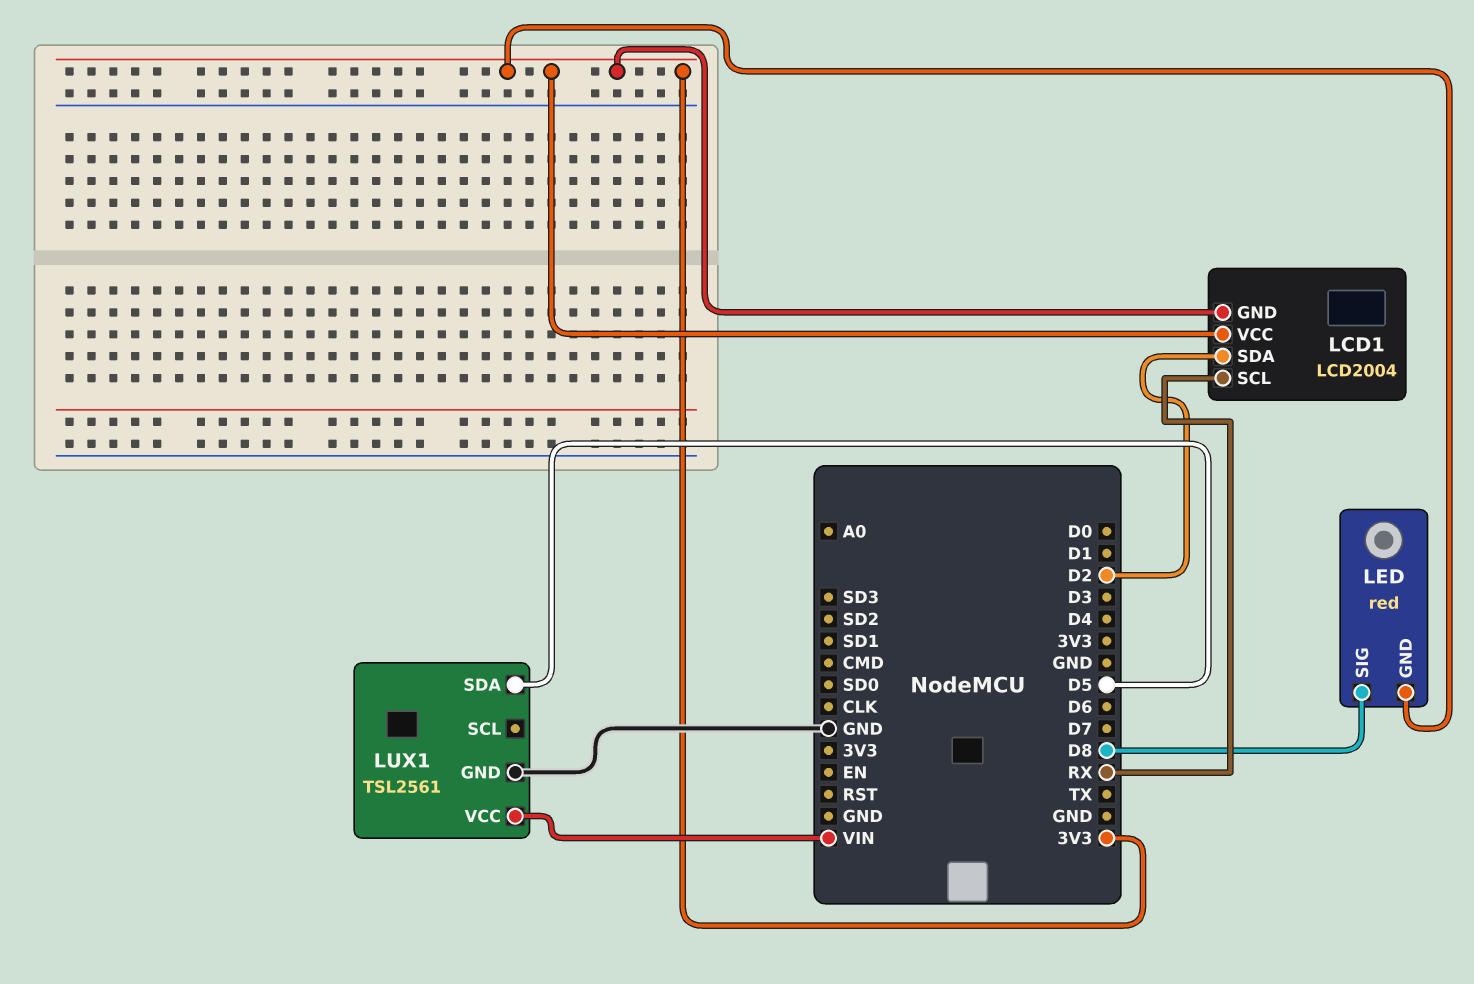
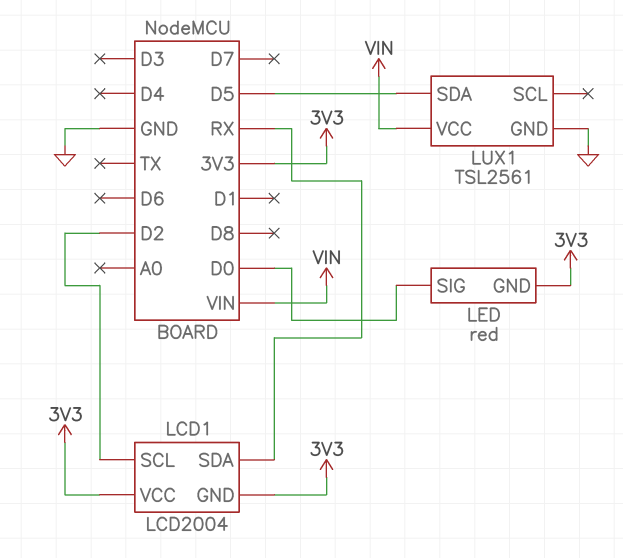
LCD1 pin SCL: RX -> D2
LCD1 pin SDA: D2 -> RX
LED pin SIG: D8 -> D0

